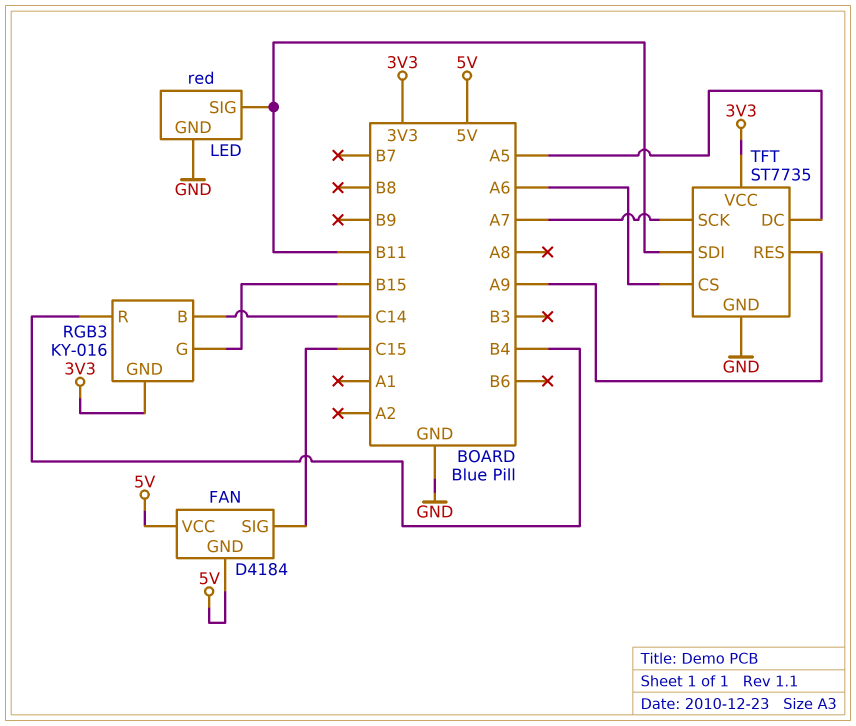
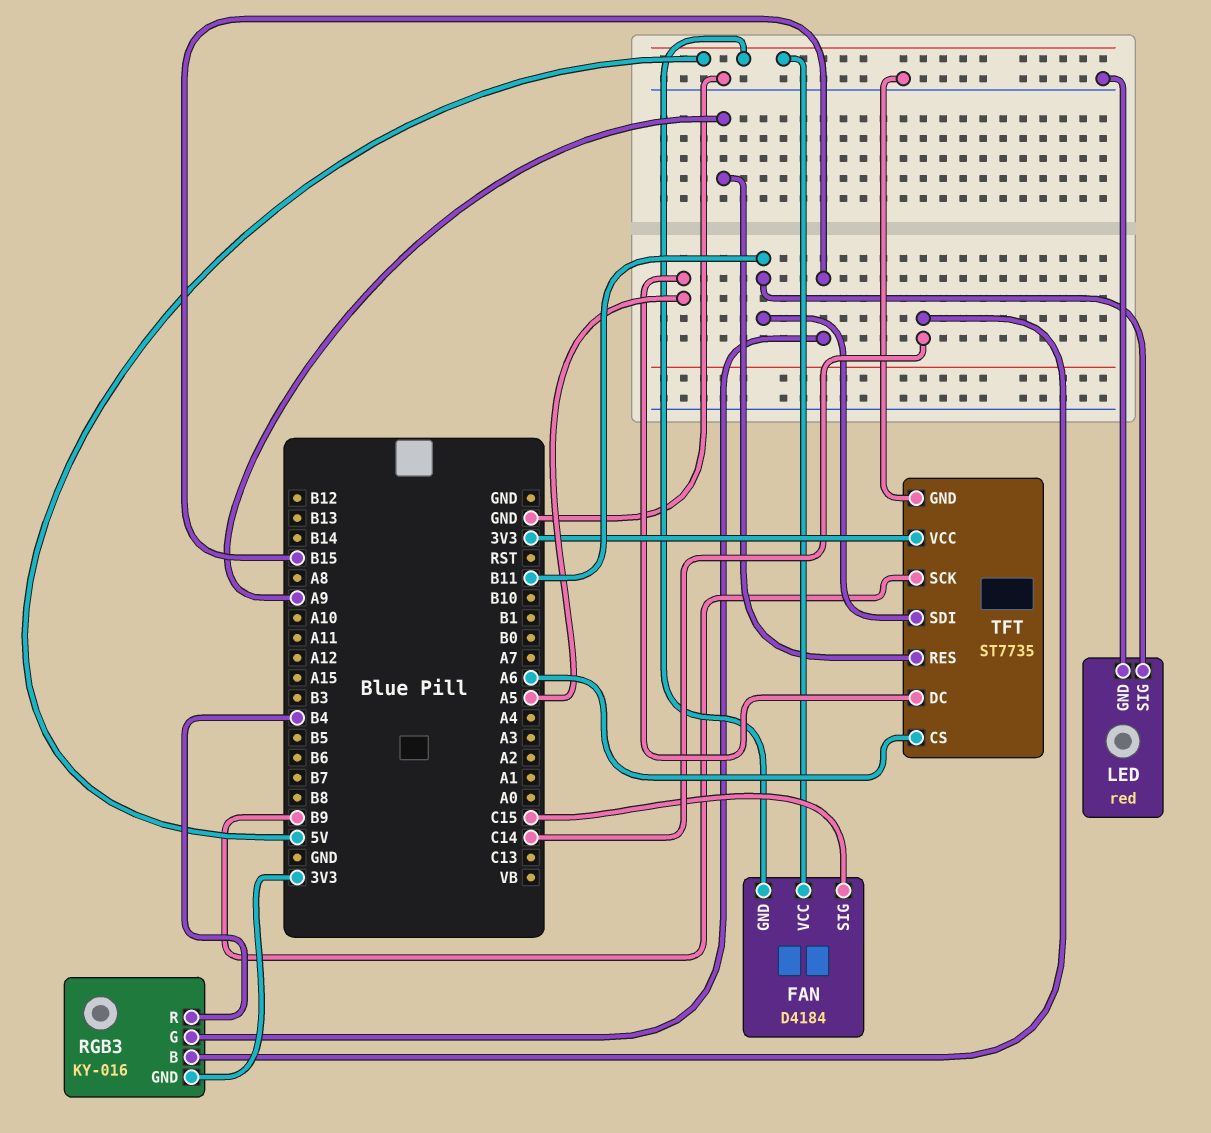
TFT pin SCK: A7 -> B9

